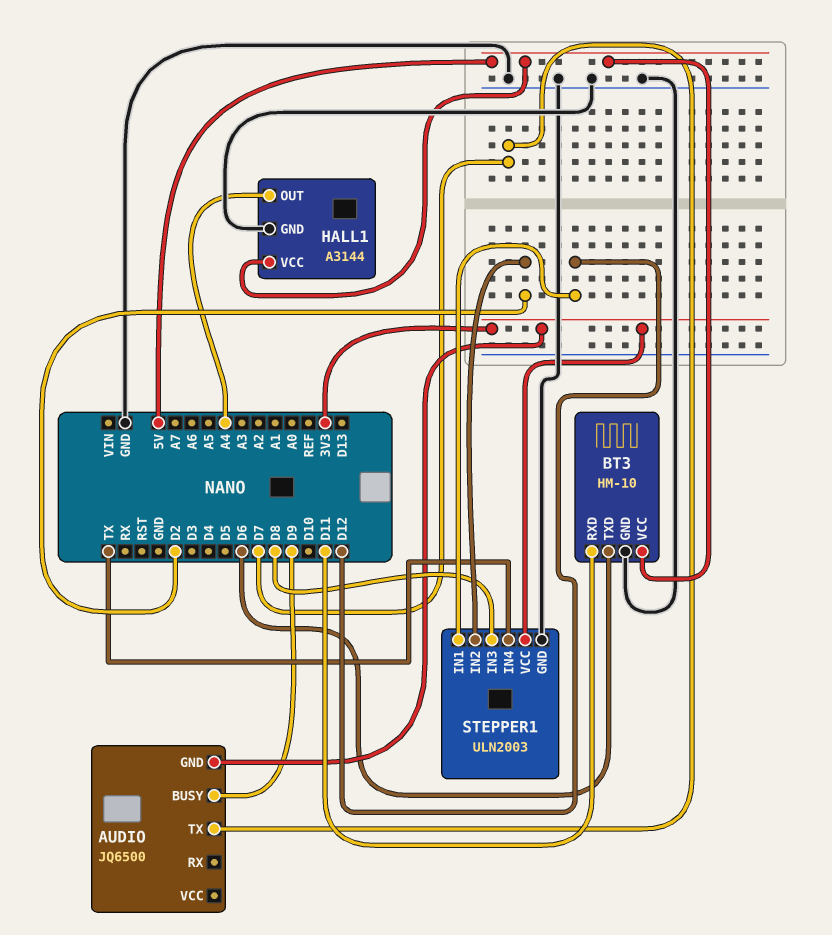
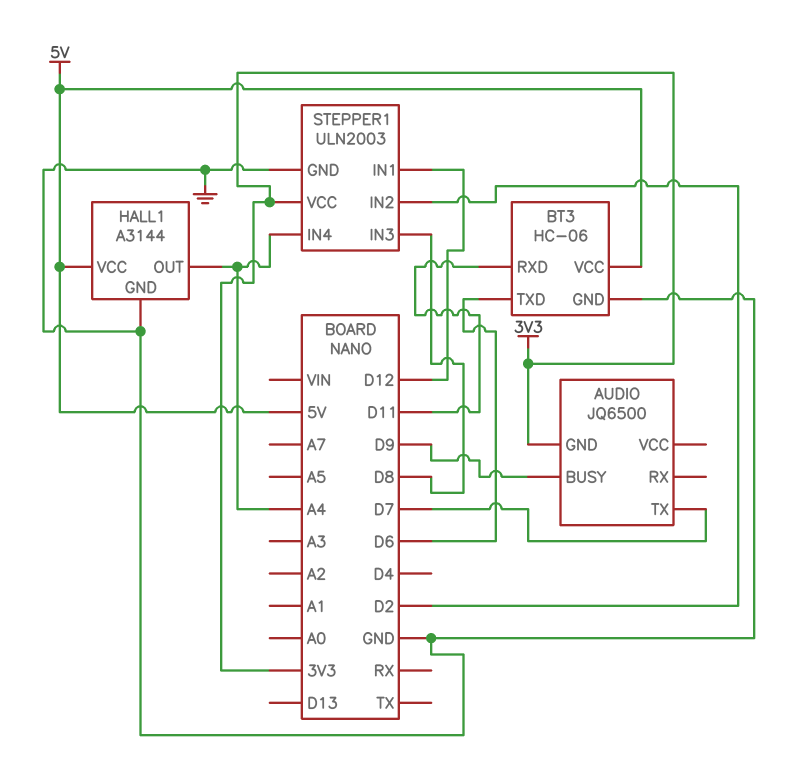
BT3: HM-10 -> HC-06
STEPPER1 pin IN4: TX -> A4

